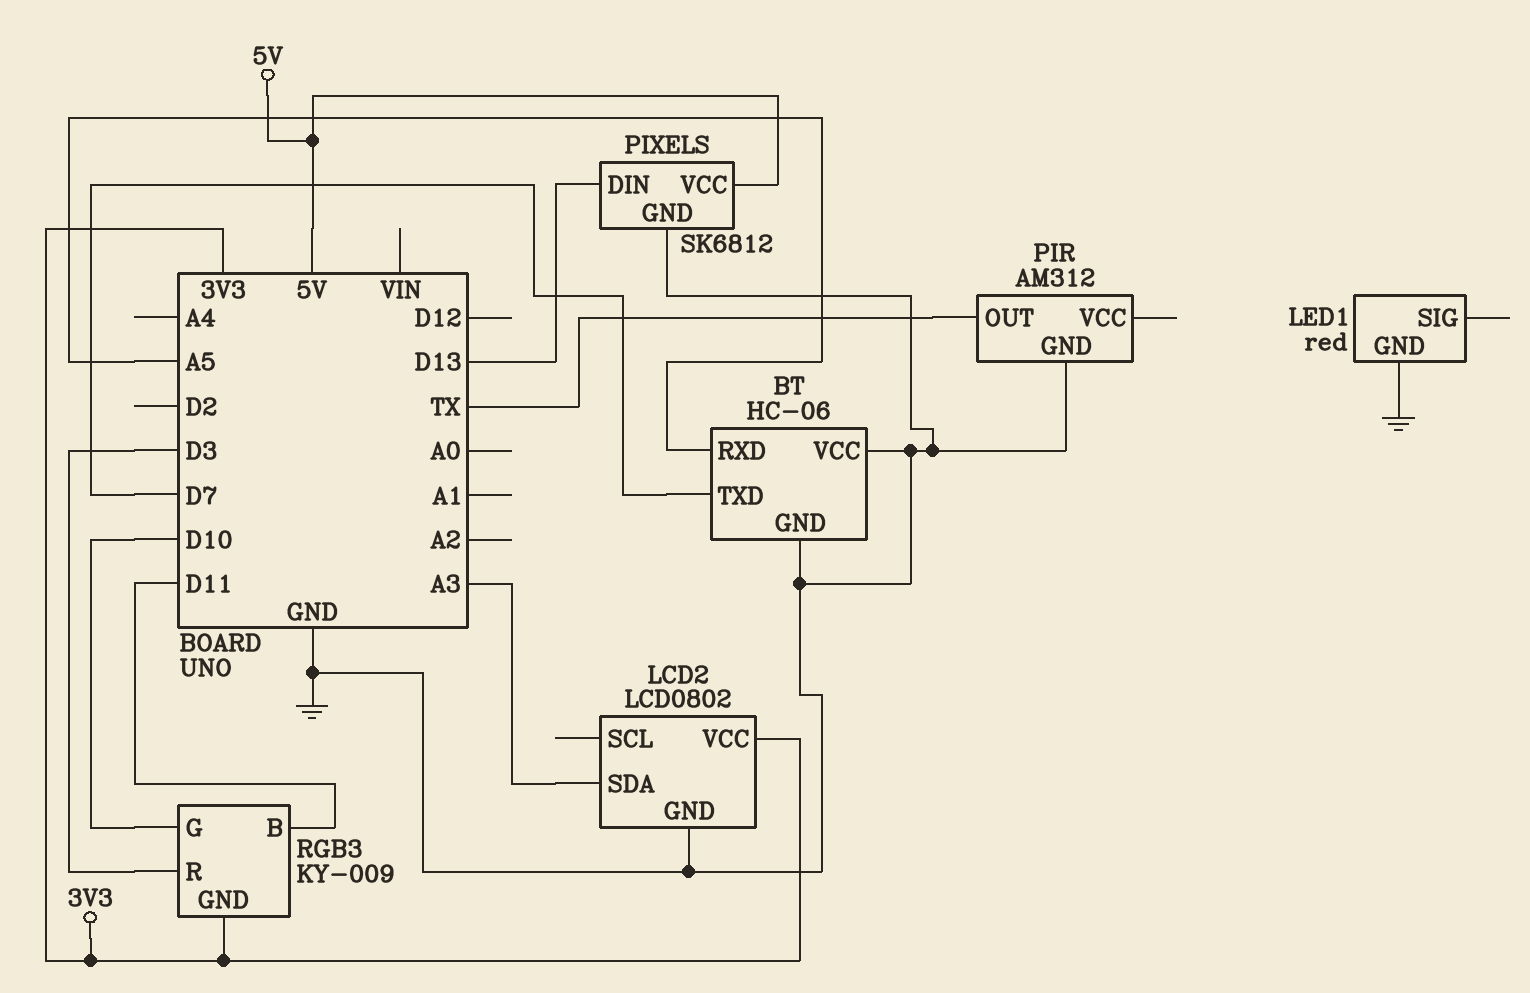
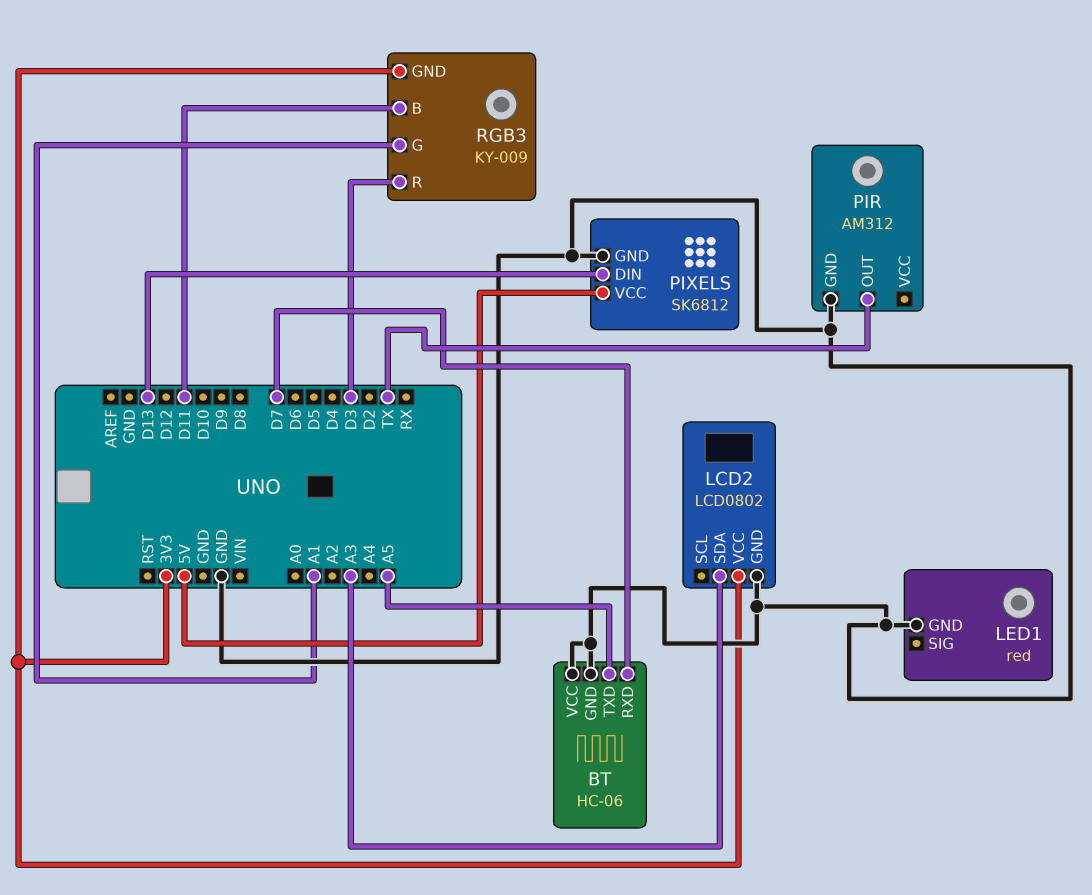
BT pin RXD: A5 -> D7
BT pin TXD: D7 -> A5
RGB3 pin G: D10 -> A1

